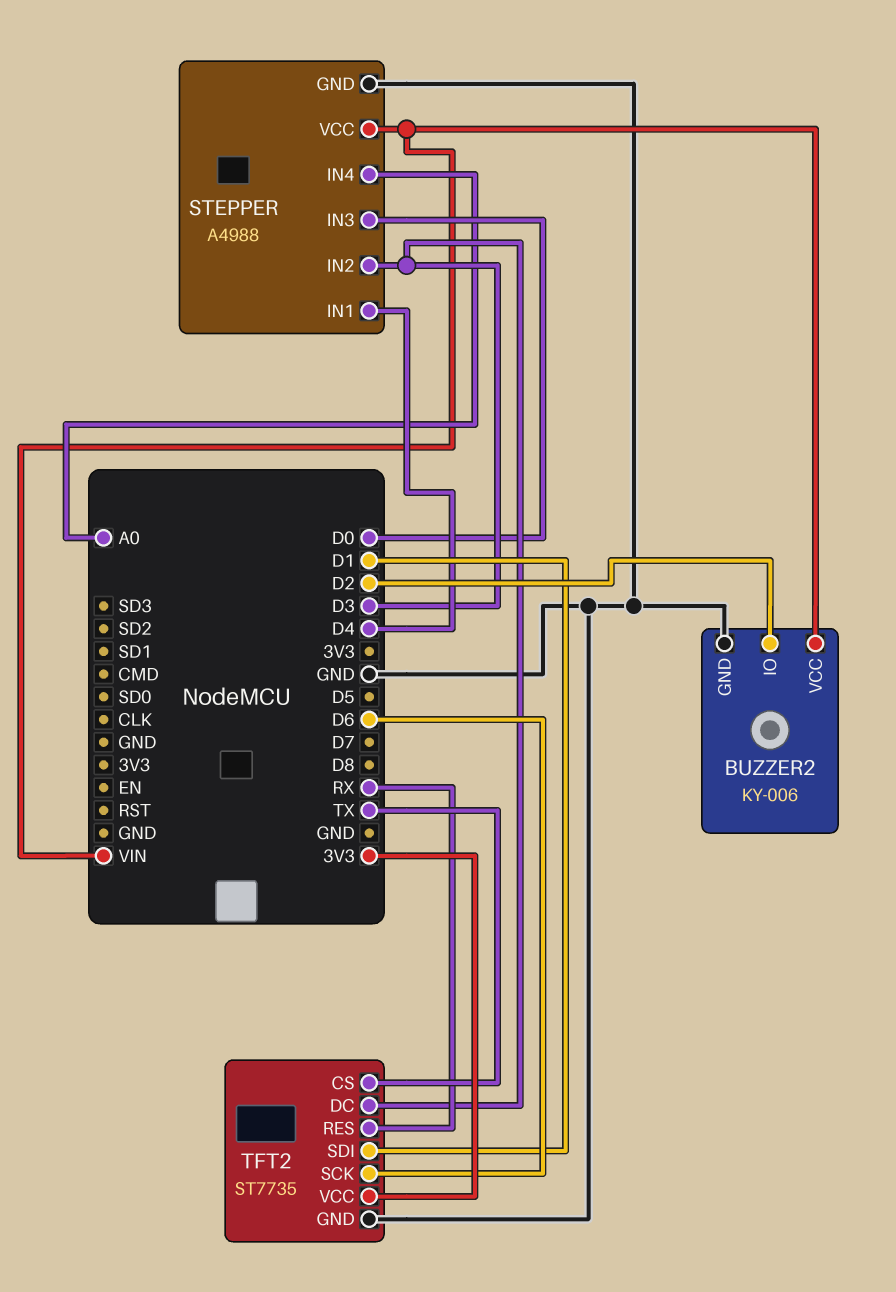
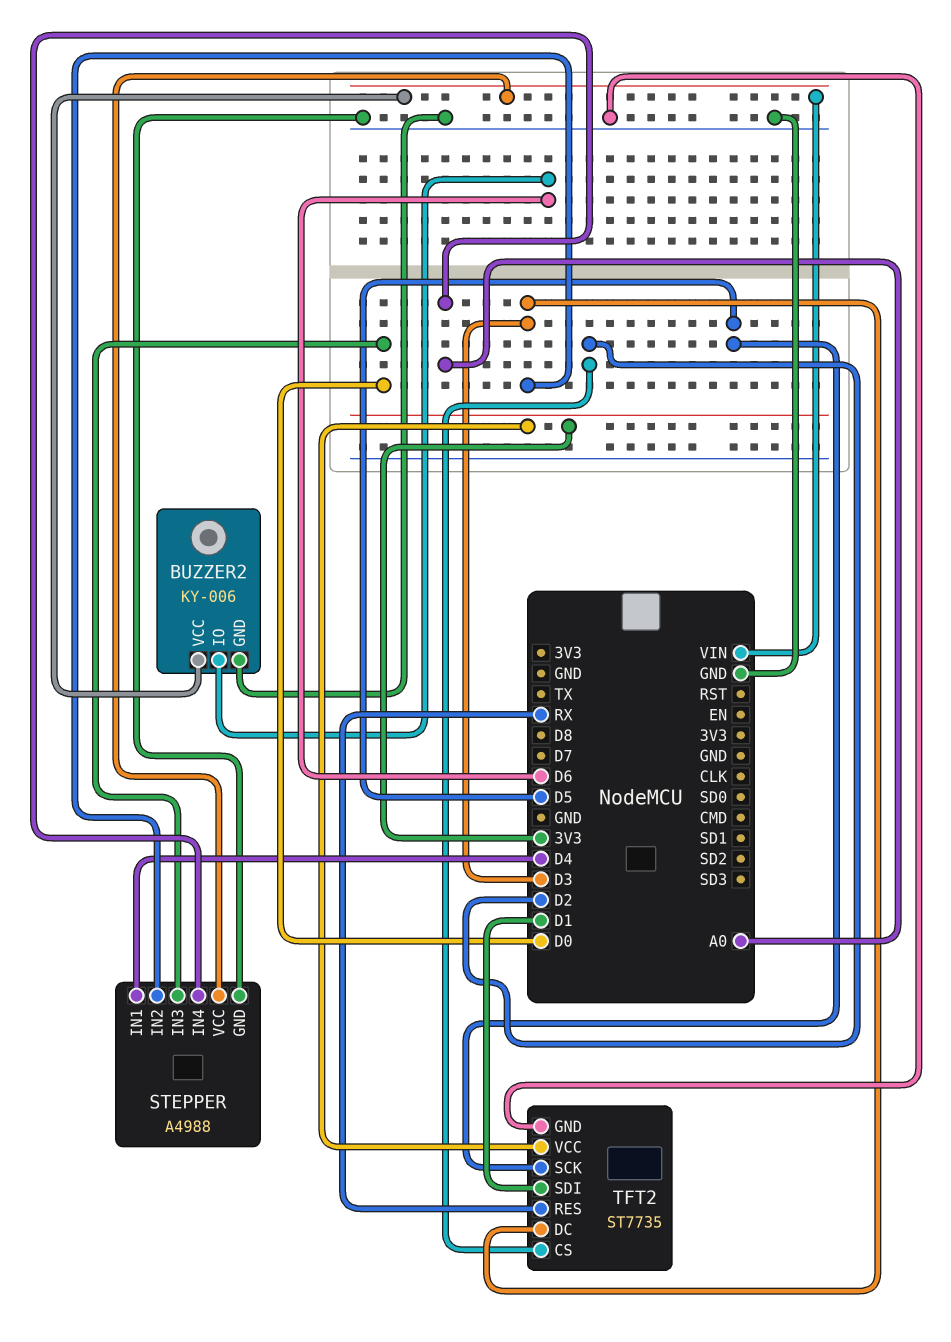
BUZZER2 pin IO: D2 -> D6
TFT2 pin CS: TX -> D2
TFT2 pin SCK: D6 -> D5

